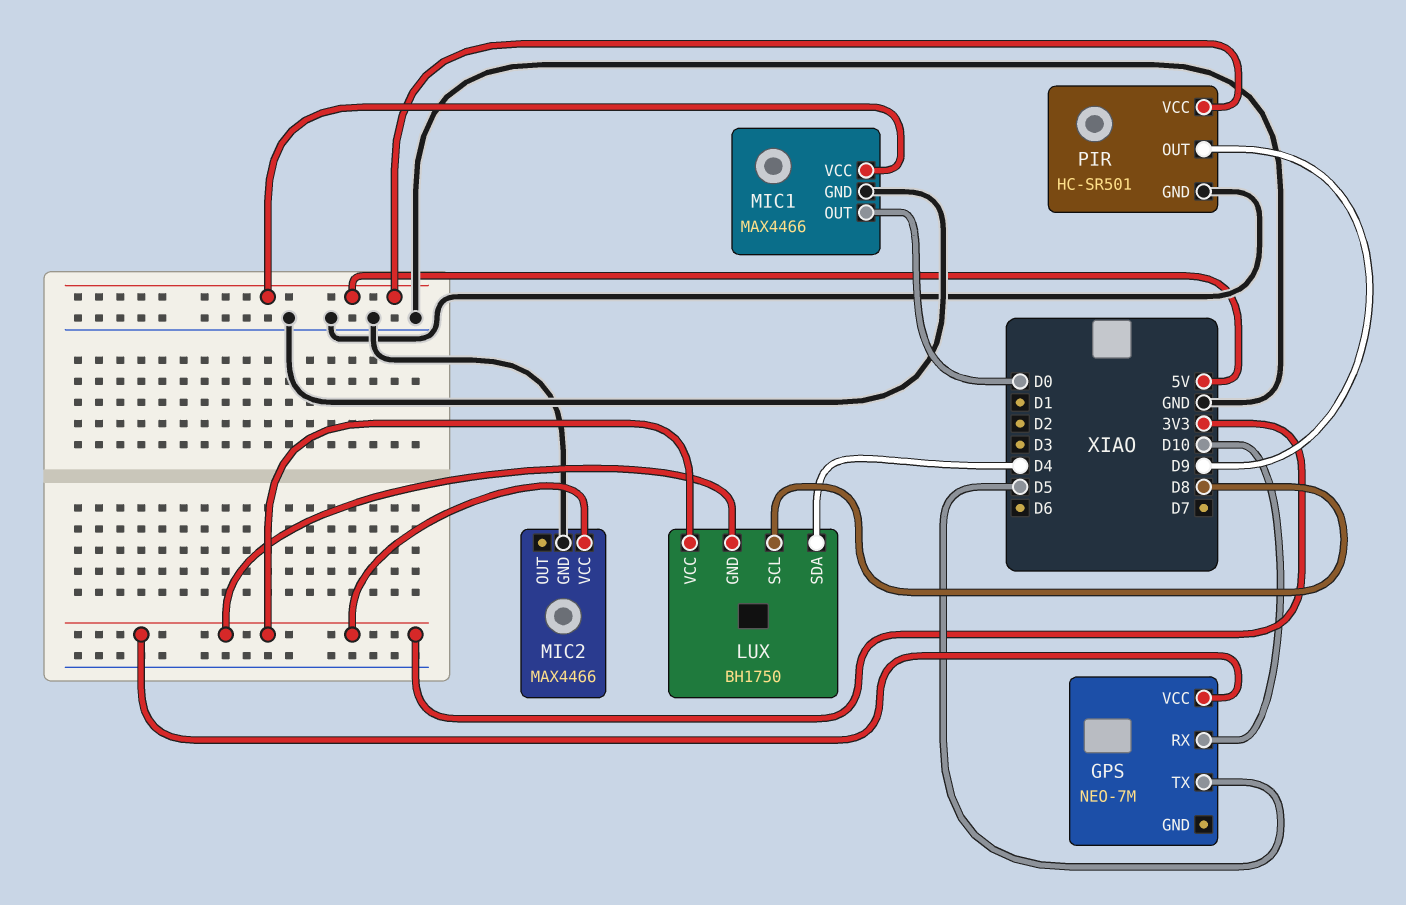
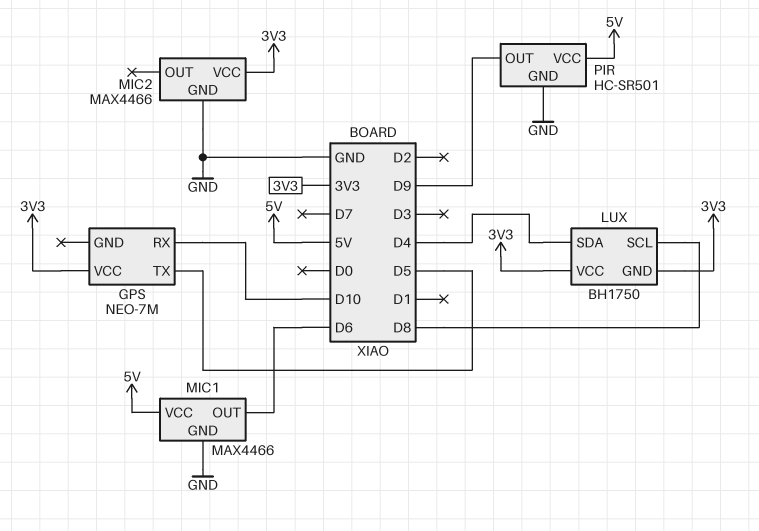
MIC1 pin OUT: D0 -> D6

